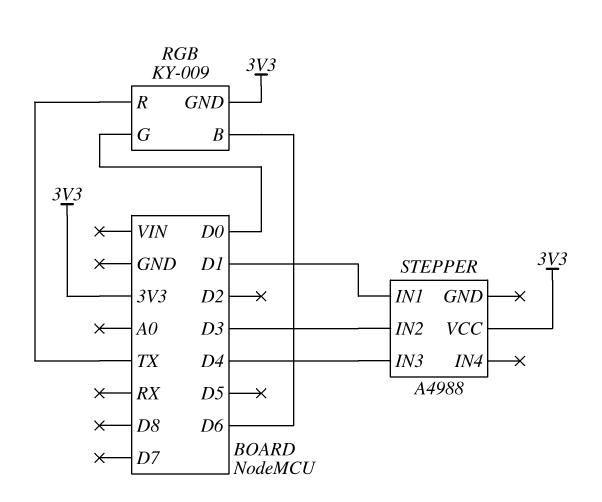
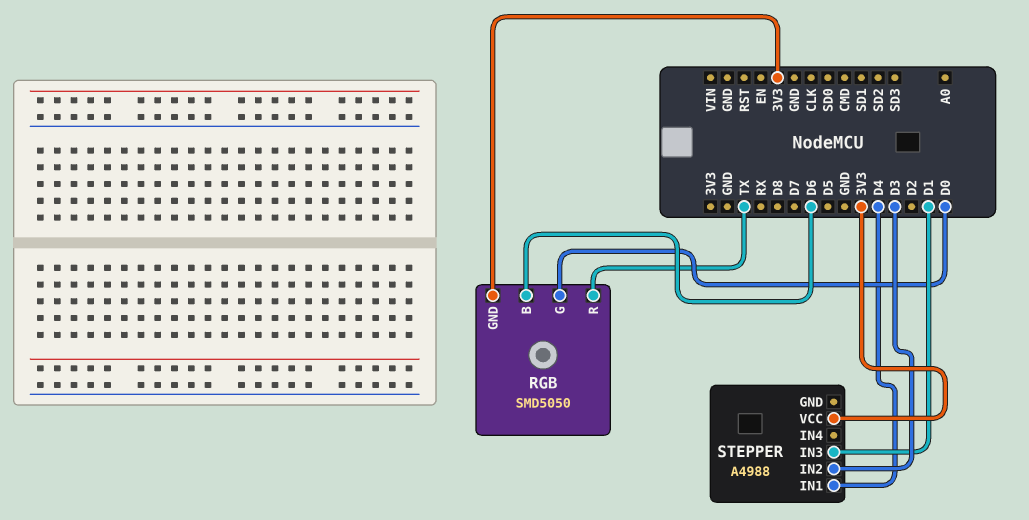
RGB: KY-009 -> SMD5050
STEPPER pin IN1: D1 -> D4
STEPPER pin IN3: D4 -> D1

